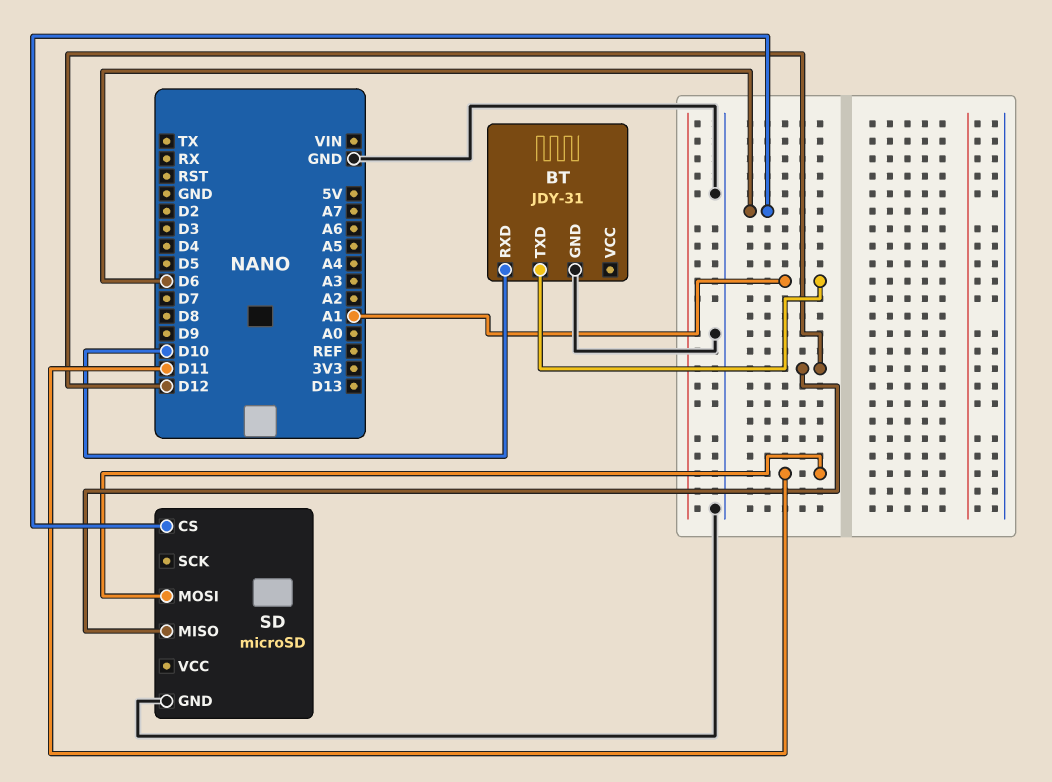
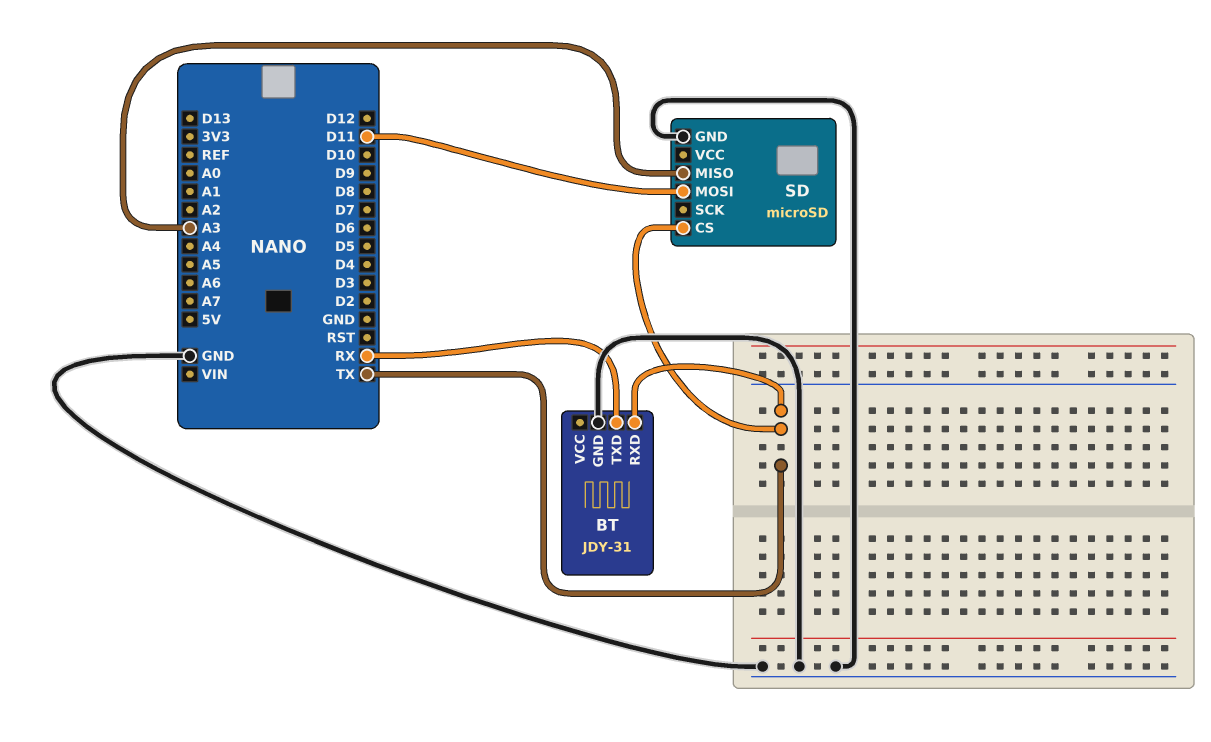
BT pin RXD: D10 -> TX
BT pin TXD: A1 -> RX
SD pin CS: D6 -> TX
SD pin MISO: D12 -> A3

